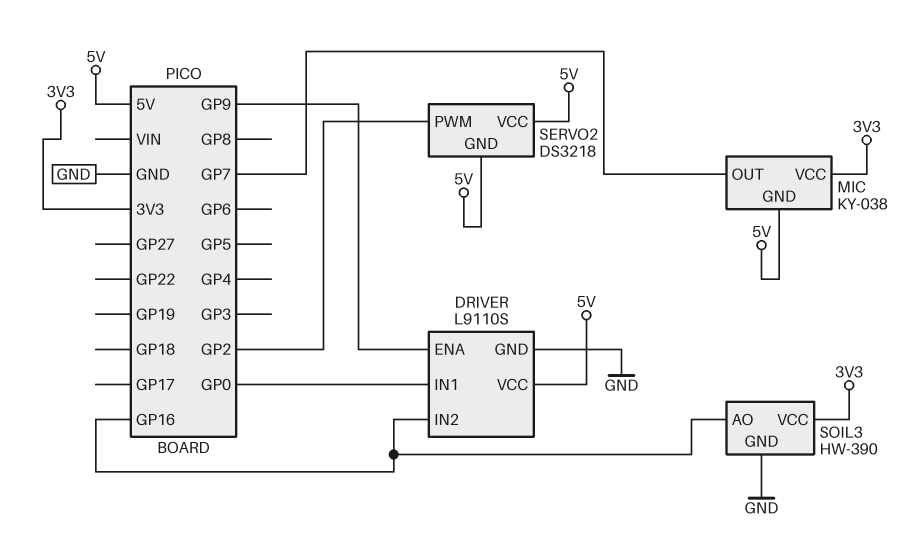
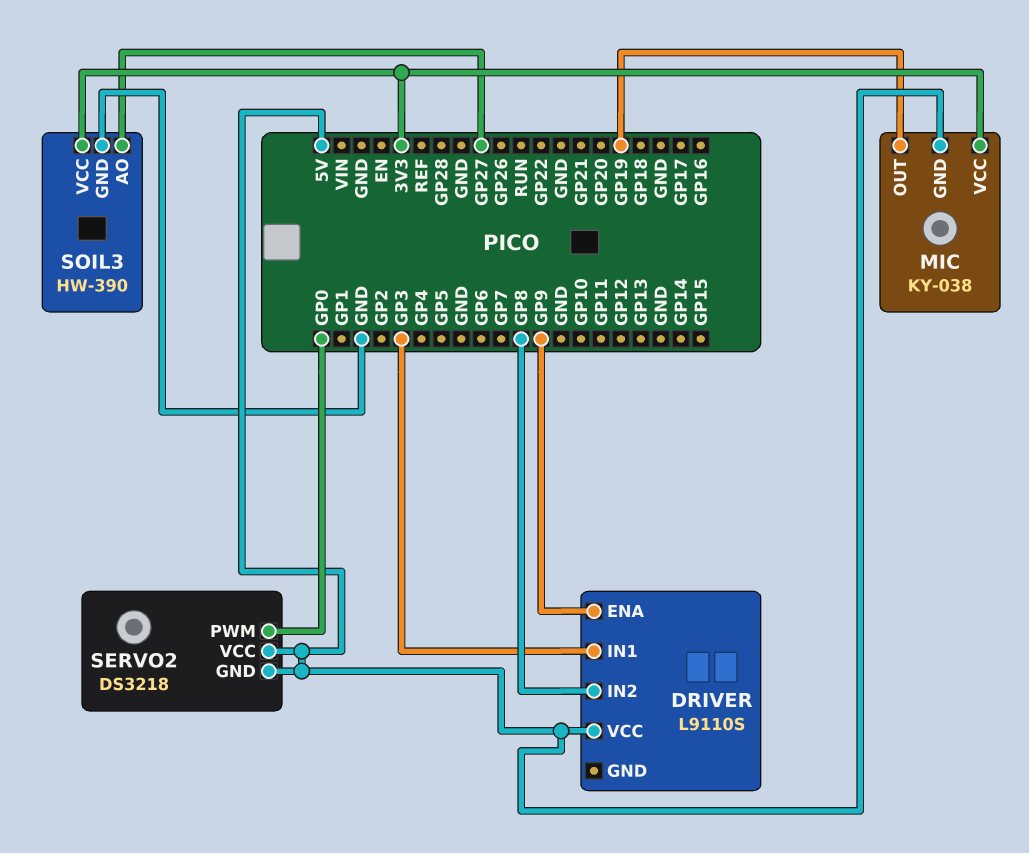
DRIVER pin GND: GND -> none
DRIVER pin IN1: GP0 -> GP3
DRIVER pin IN2: GP16 -> GP8
MIC pin OUT: GP7 -> GP19
SERVO2 pin PWM: GP2 -> GP0
SOIL3 pin AO: GP16 -> GP27

